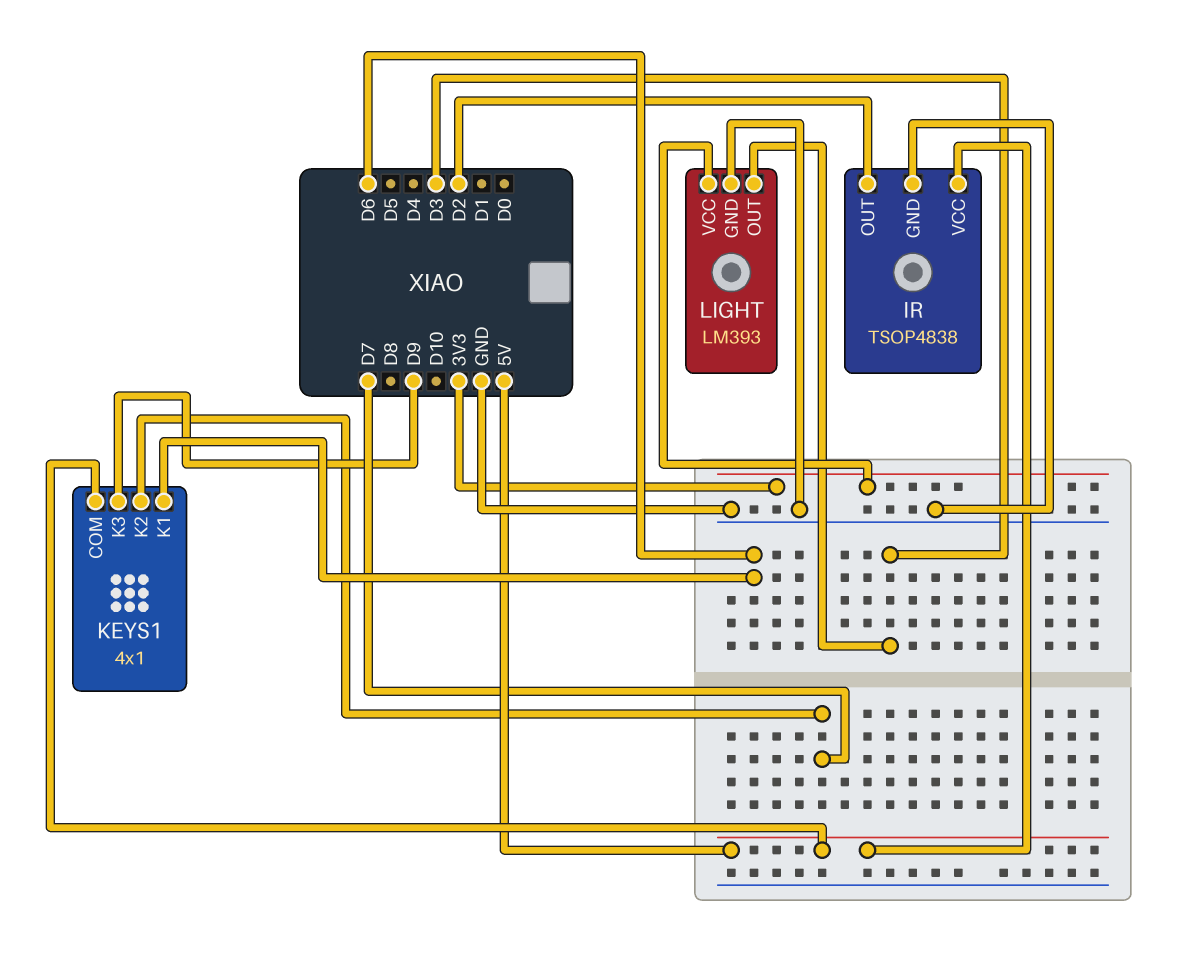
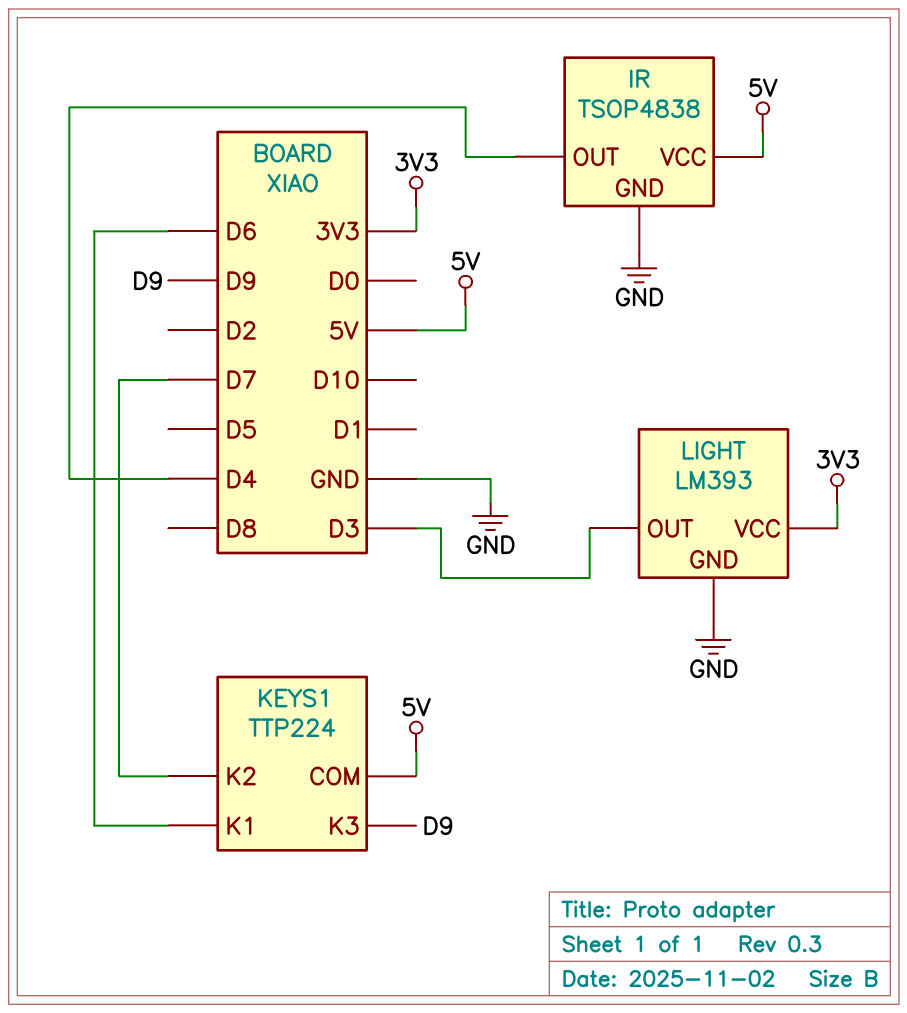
IR pin OUT: D2 -> D4
KEYS1: 4x1 -> TTP224

